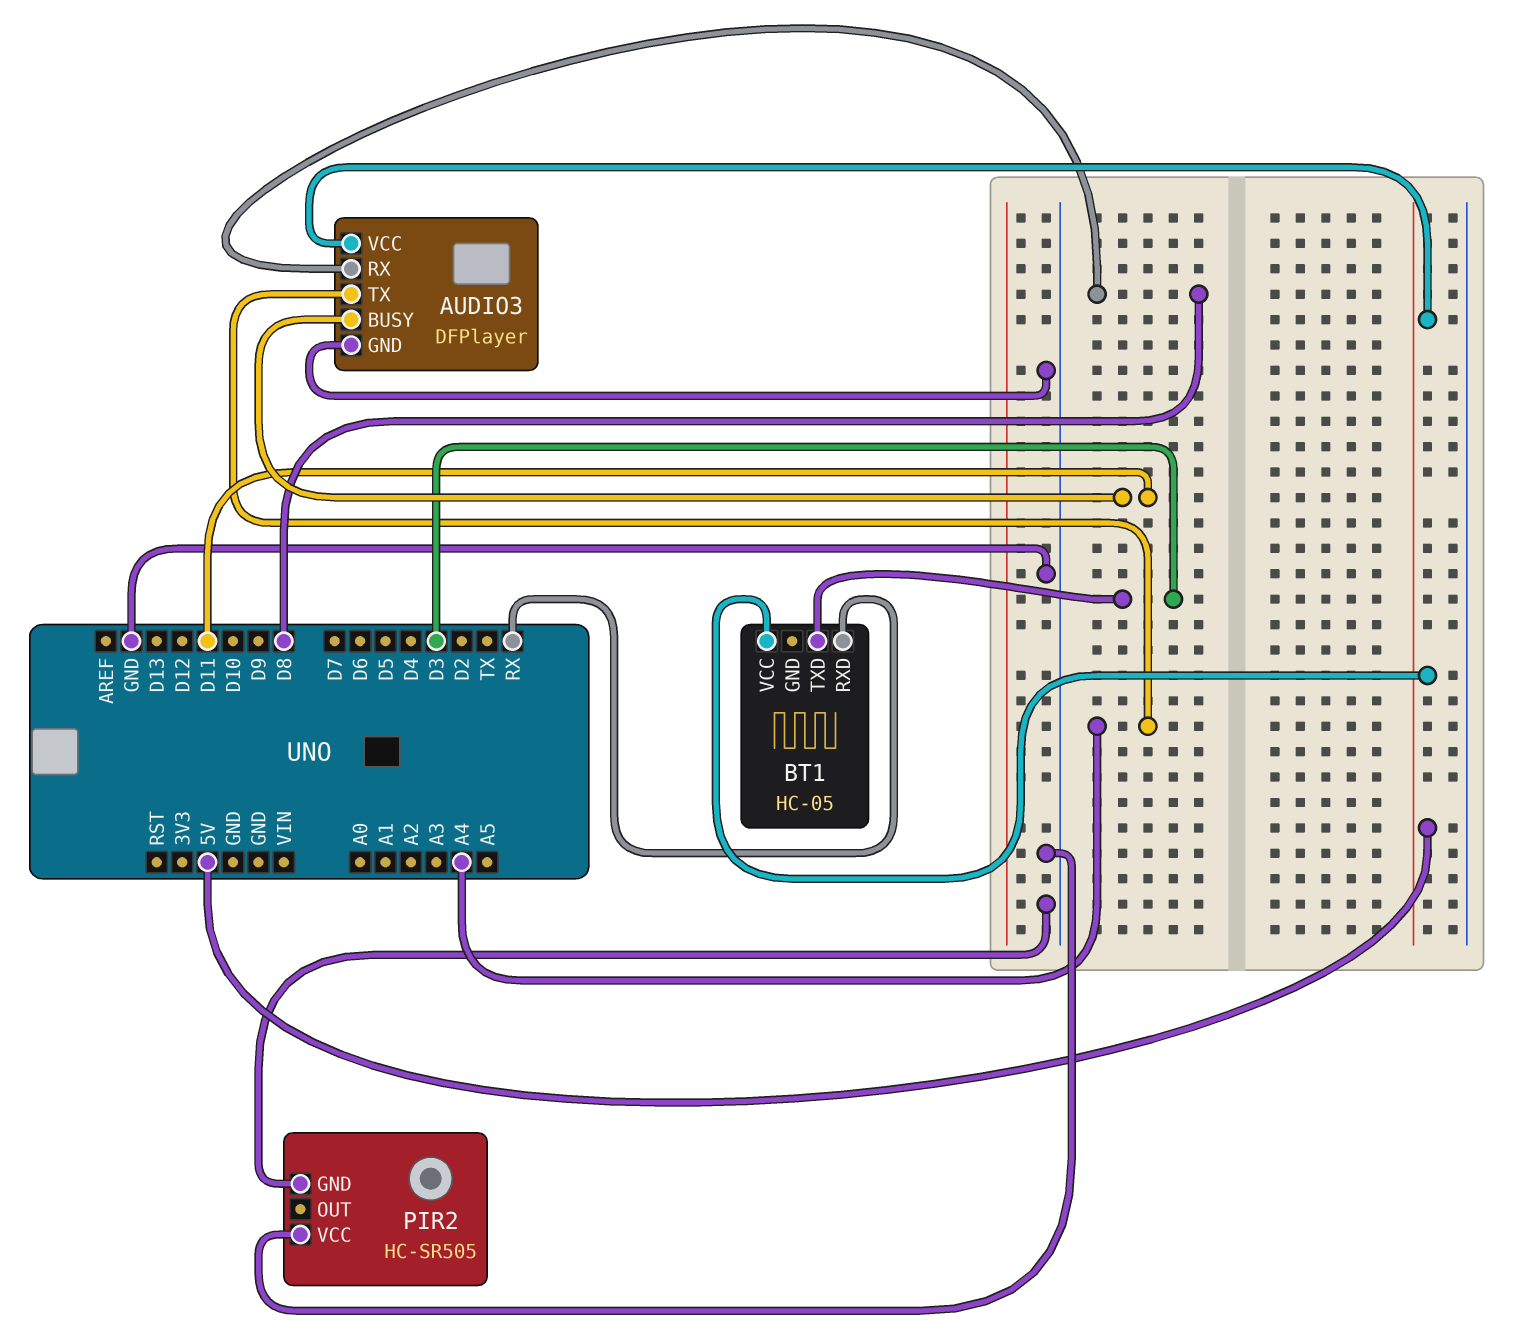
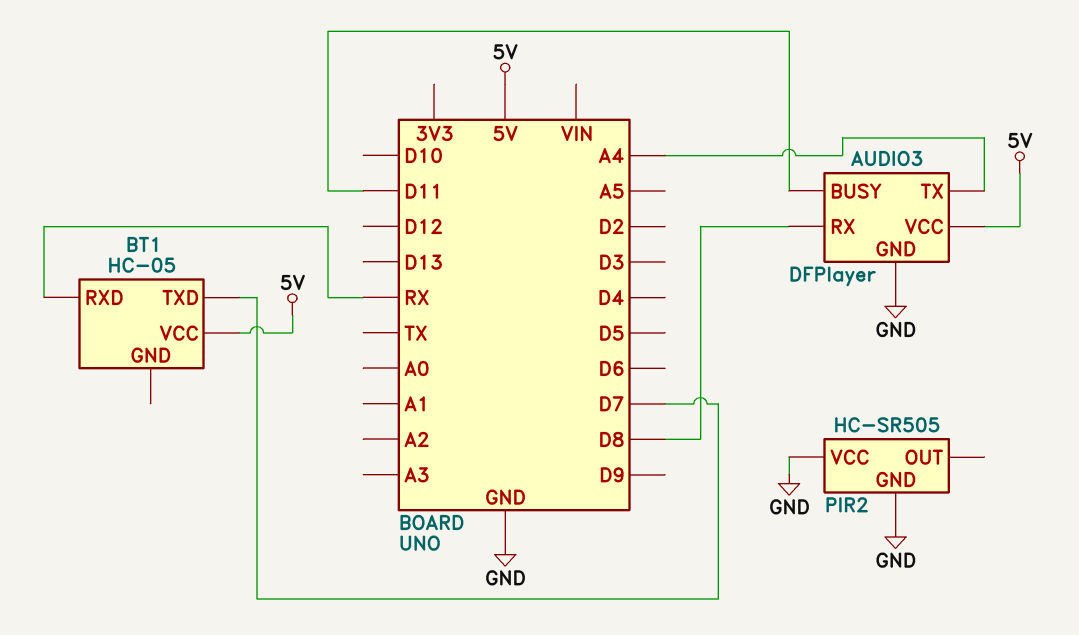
BT1 pin TXD: D3 -> D7

